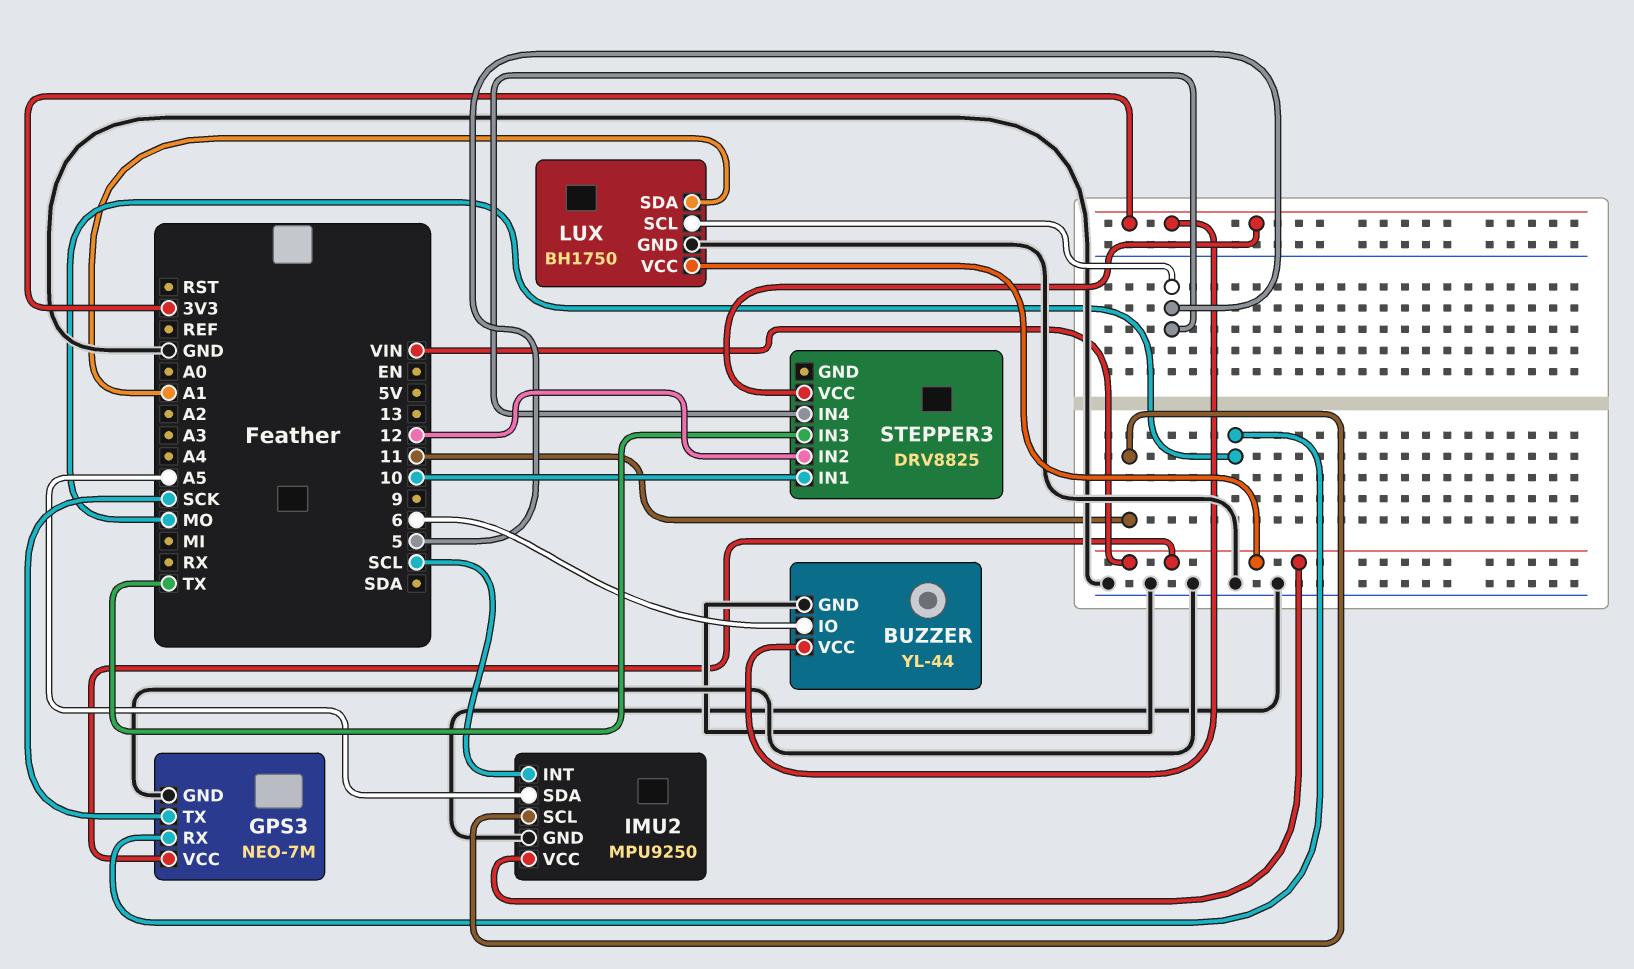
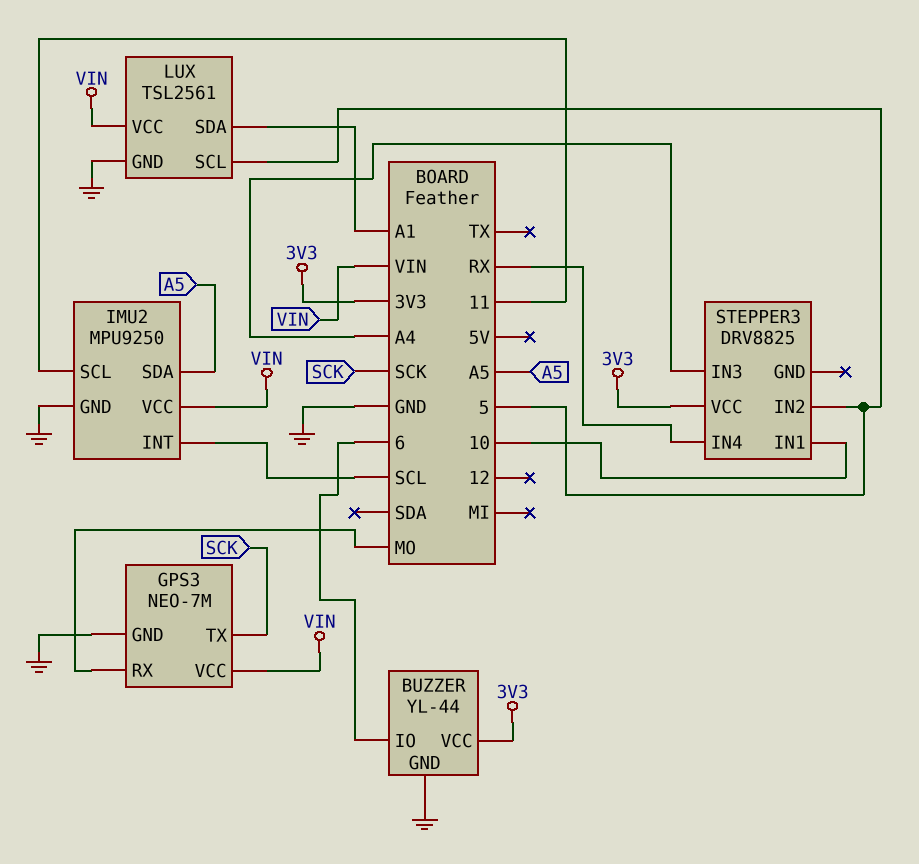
LUX: BH1750 -> TSL2561
STEPPER3 pin IN2: 12 -> 5
STEPPER3 pin IN3: TX -> A4
STEPPER3 pin IN4: 5 -> RX

